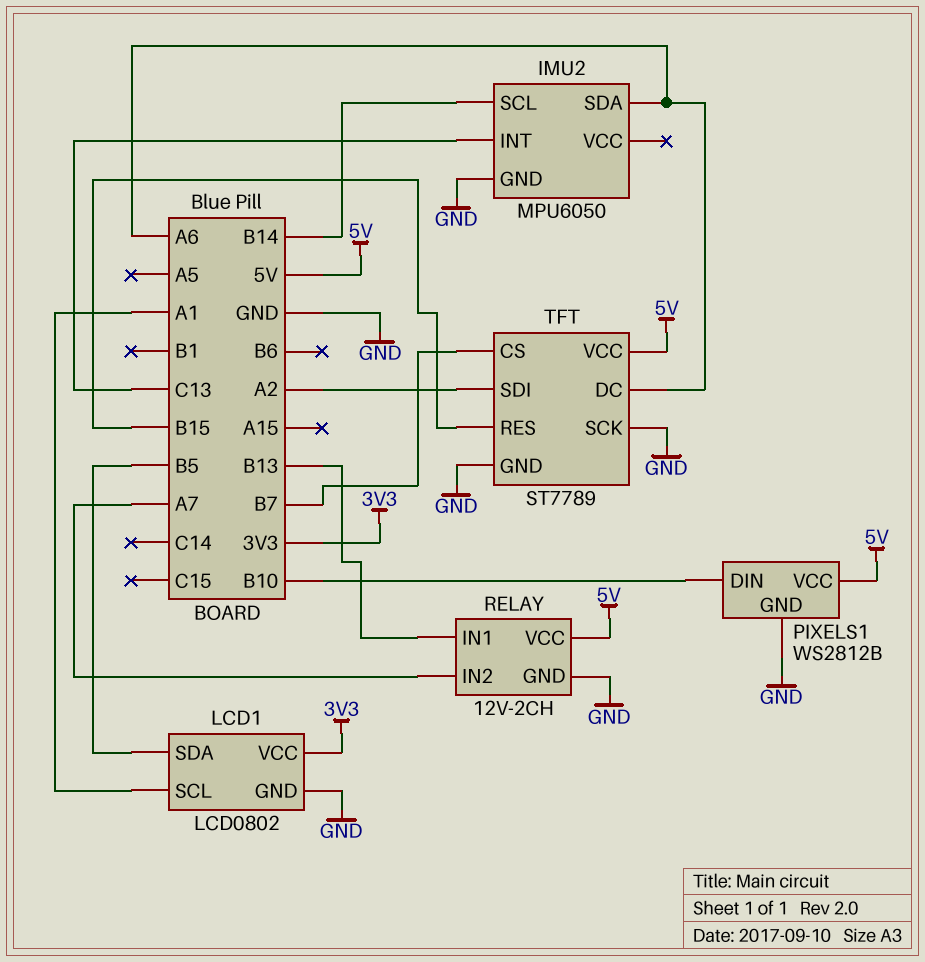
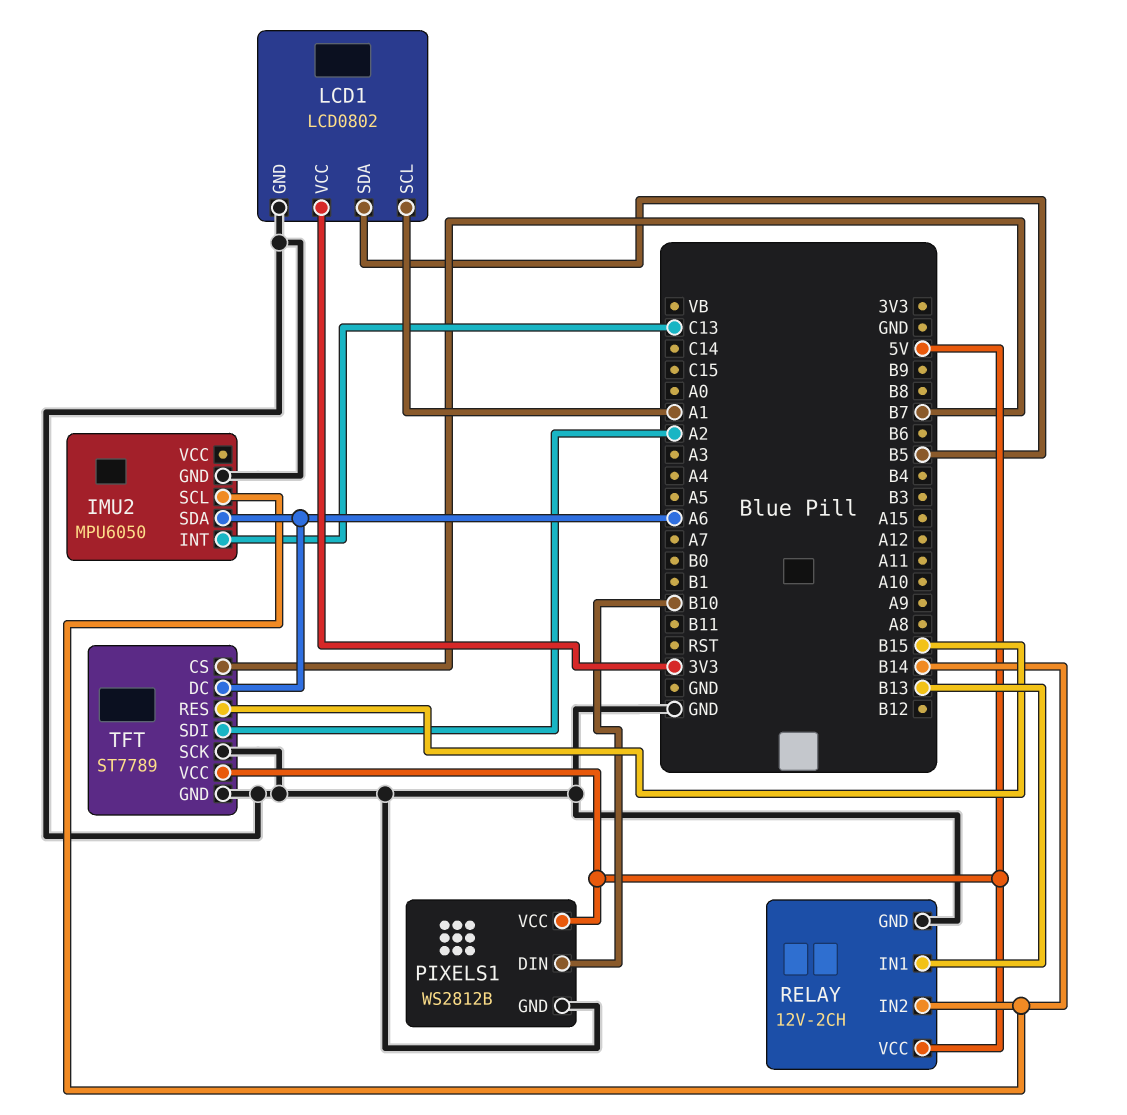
RELAY pin IN2: A7 -> B14

